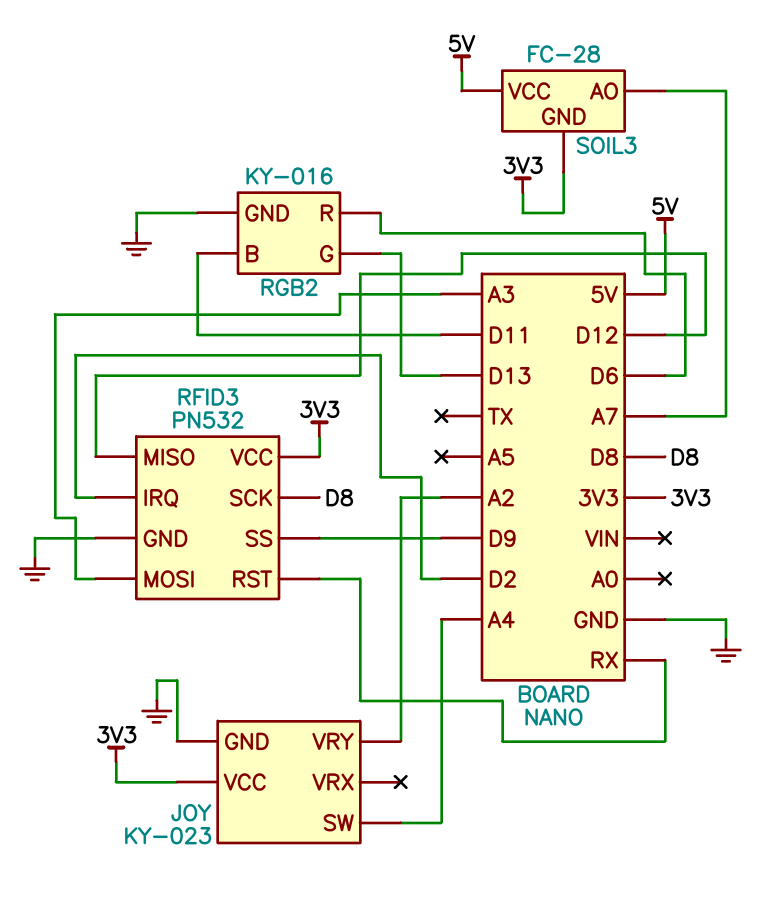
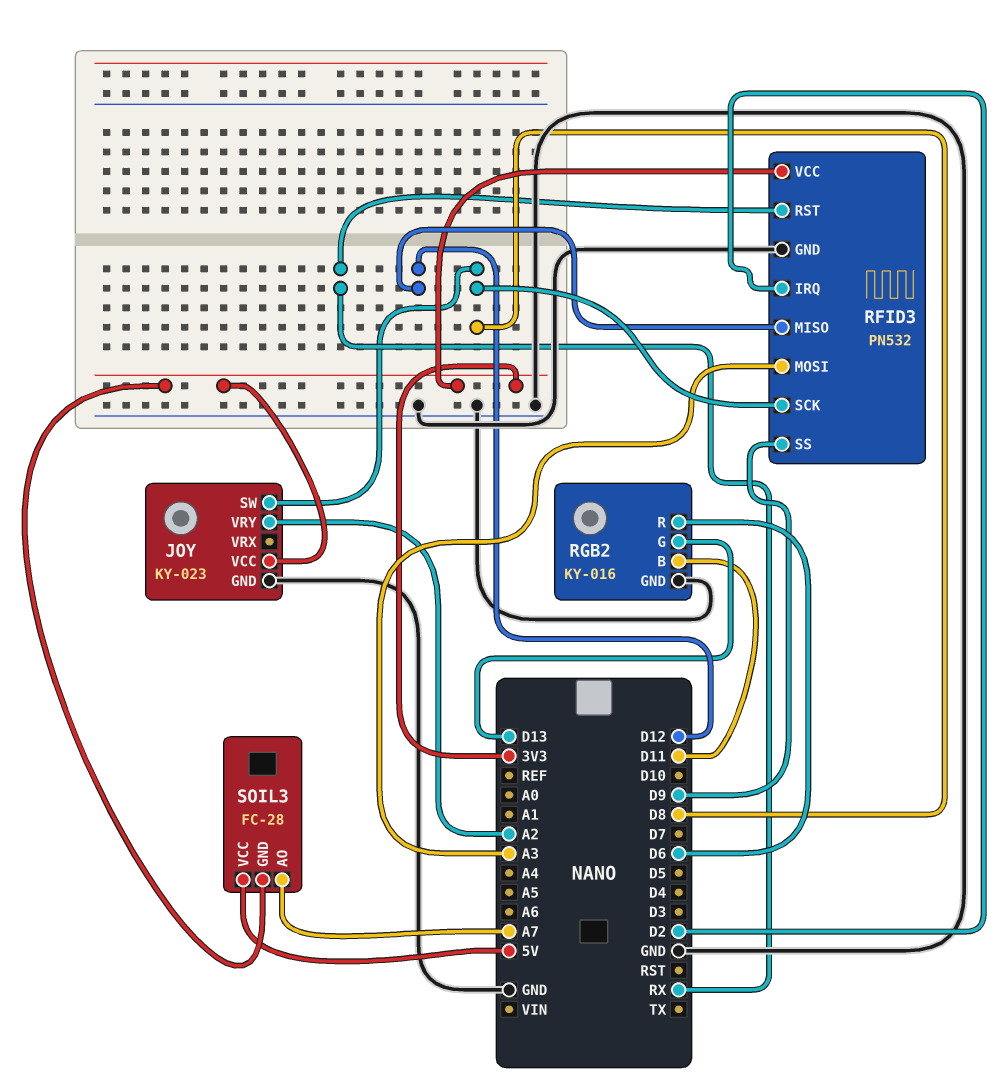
JOY pin SW: A4 -> D8

